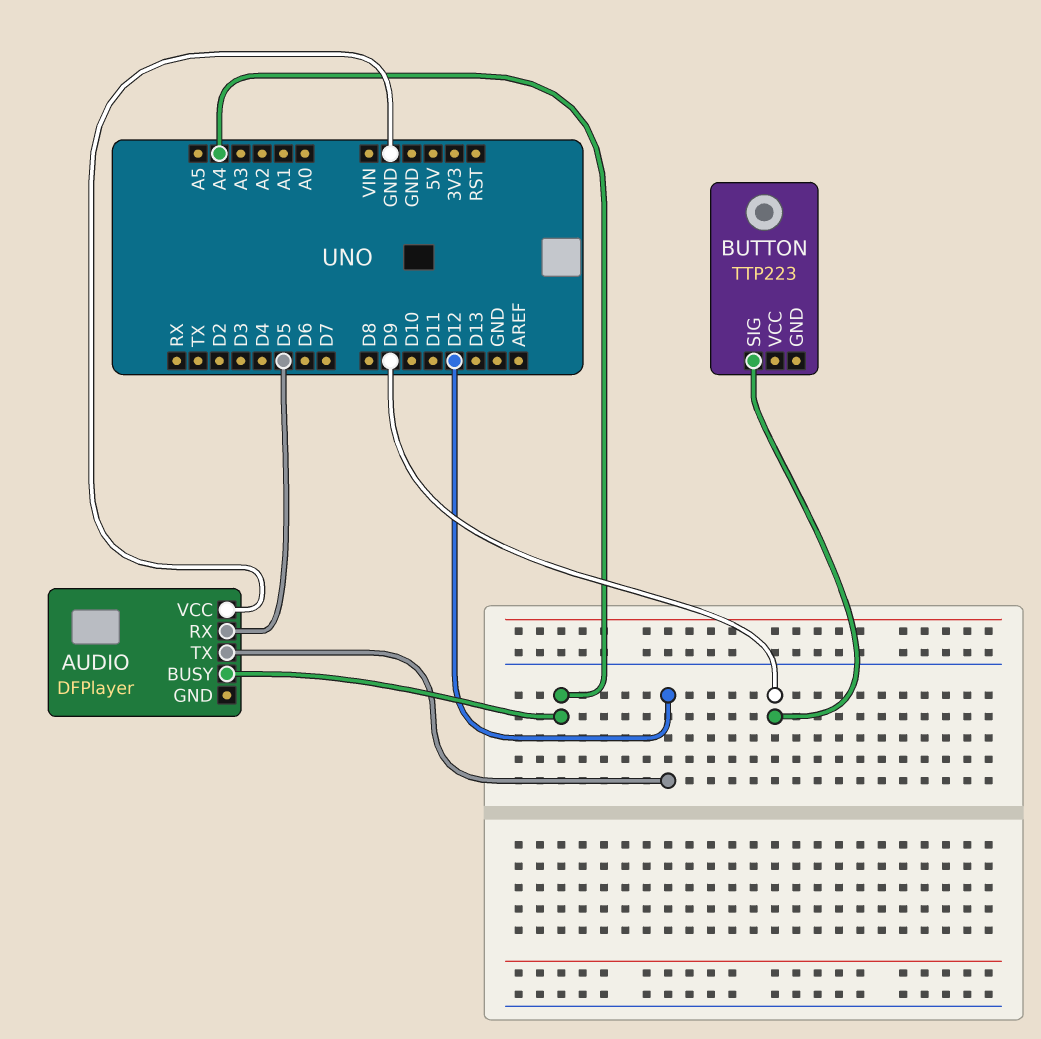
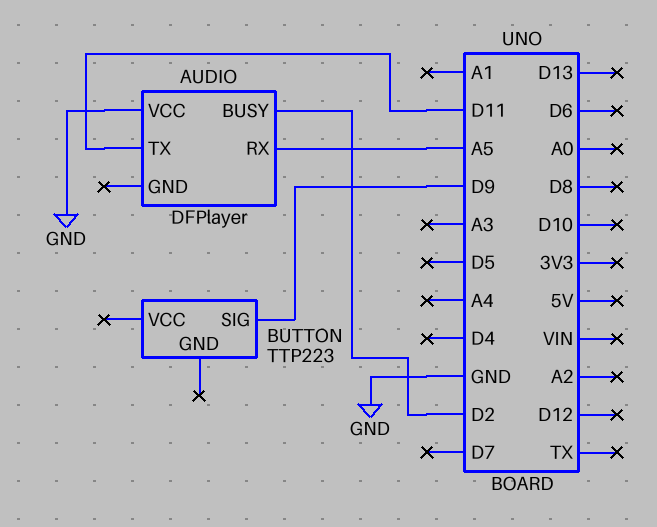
AUDIO pin BUSY: A4 -> D2
AUDIO pin RX: D5 -> A5
AUDIO pin TX: D12 -> D11

